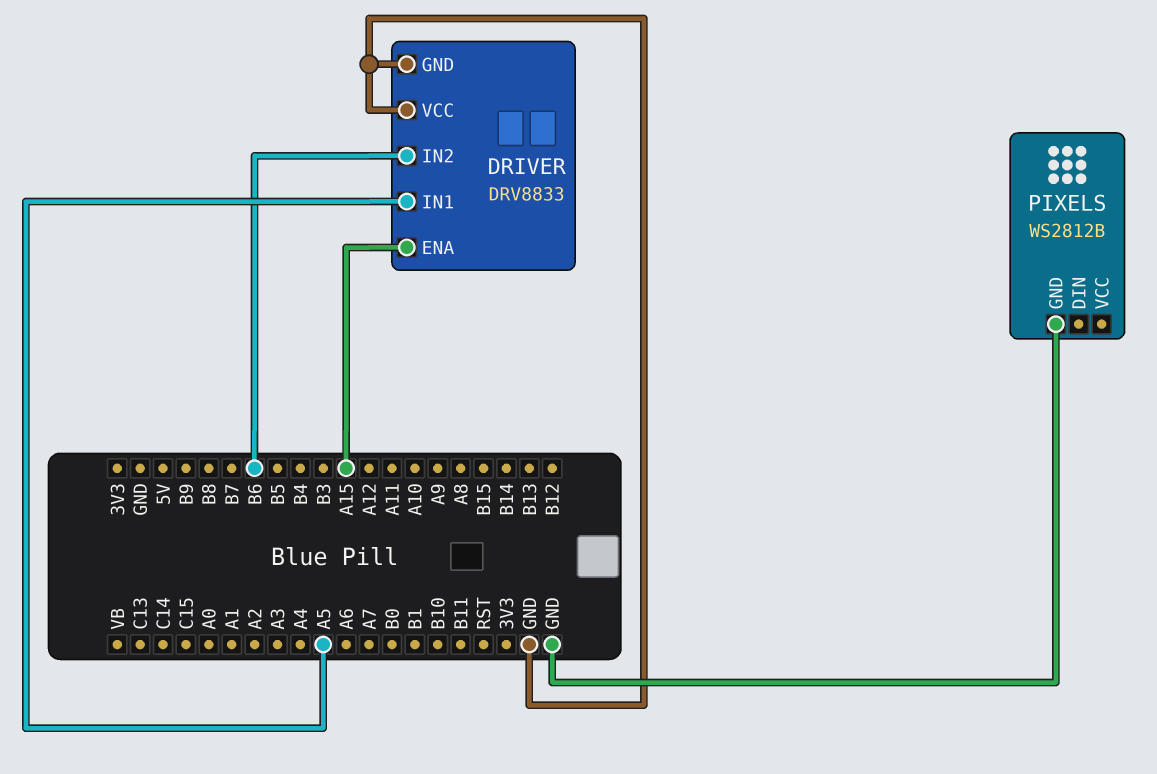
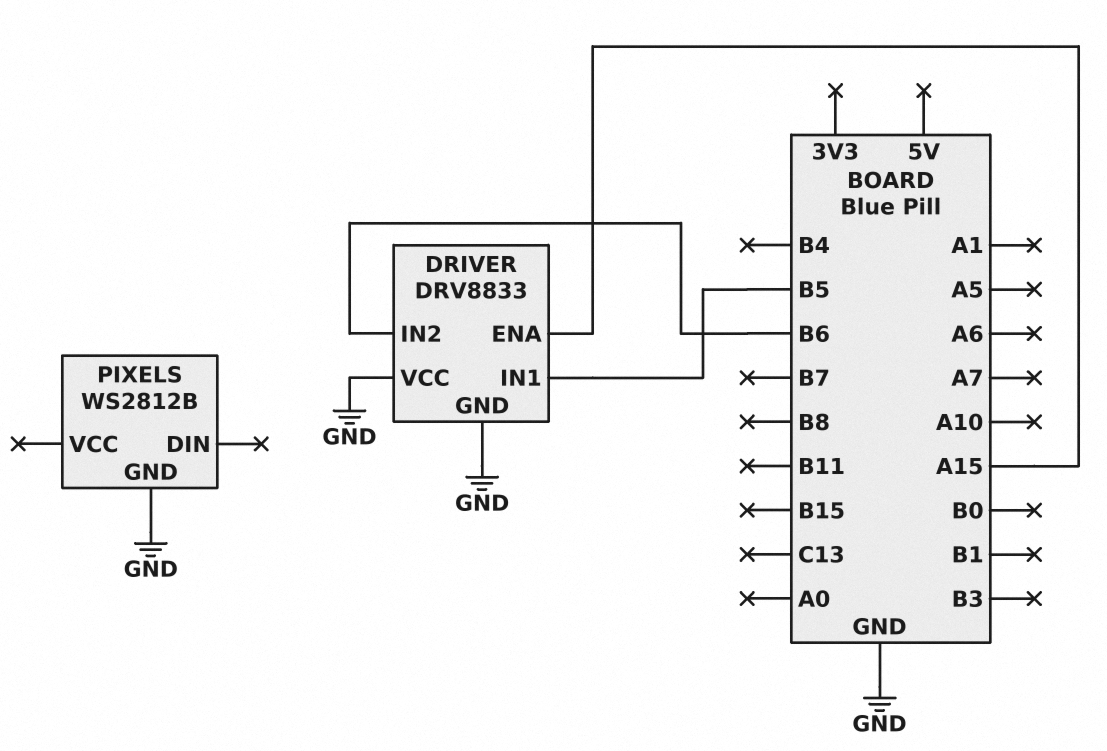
DRIVER pin IN1: A5 -> B5

